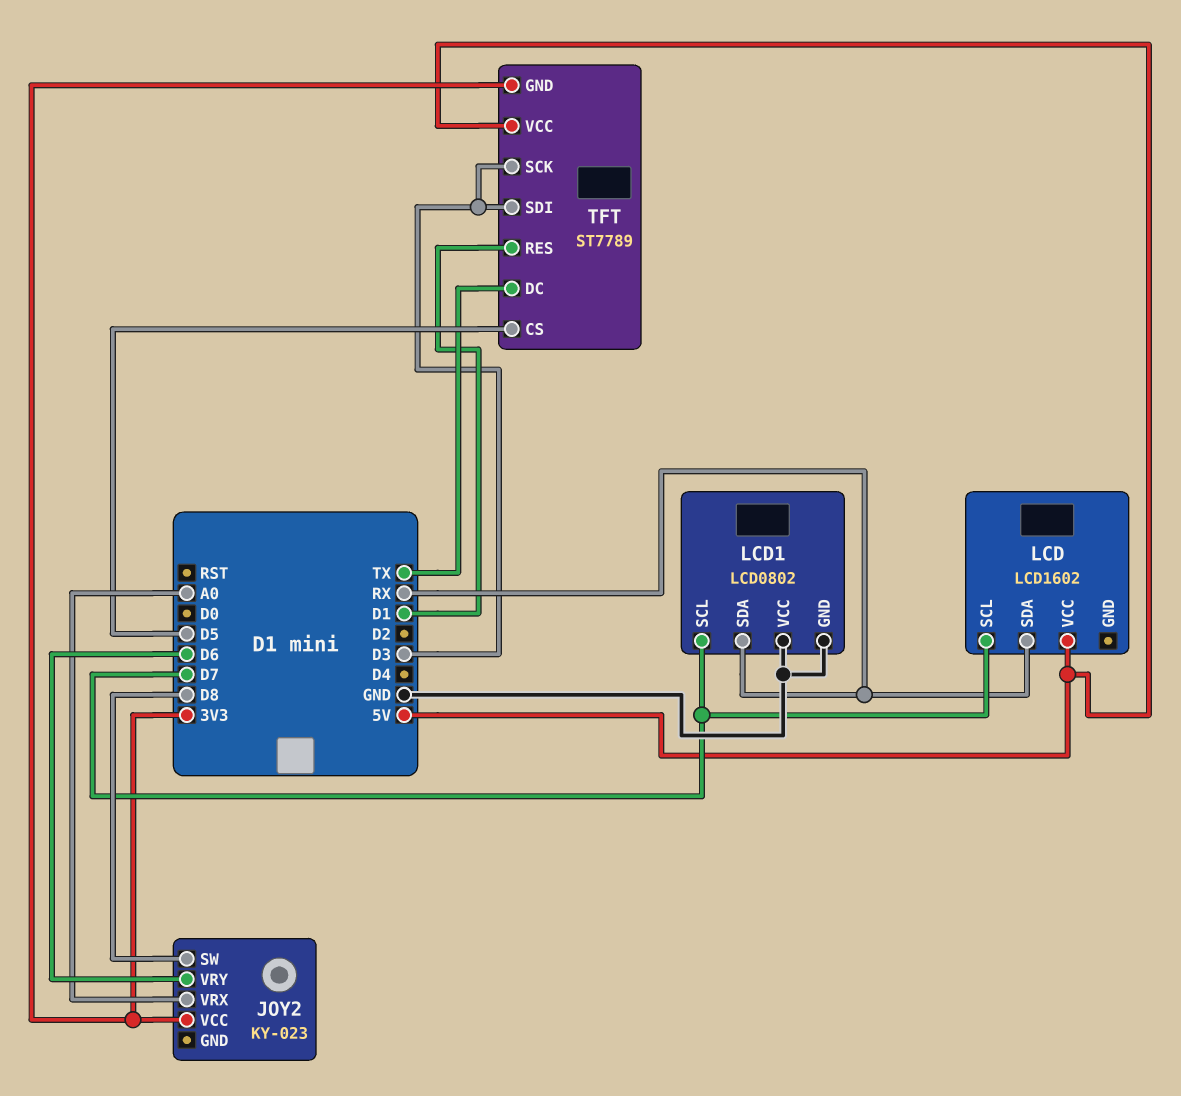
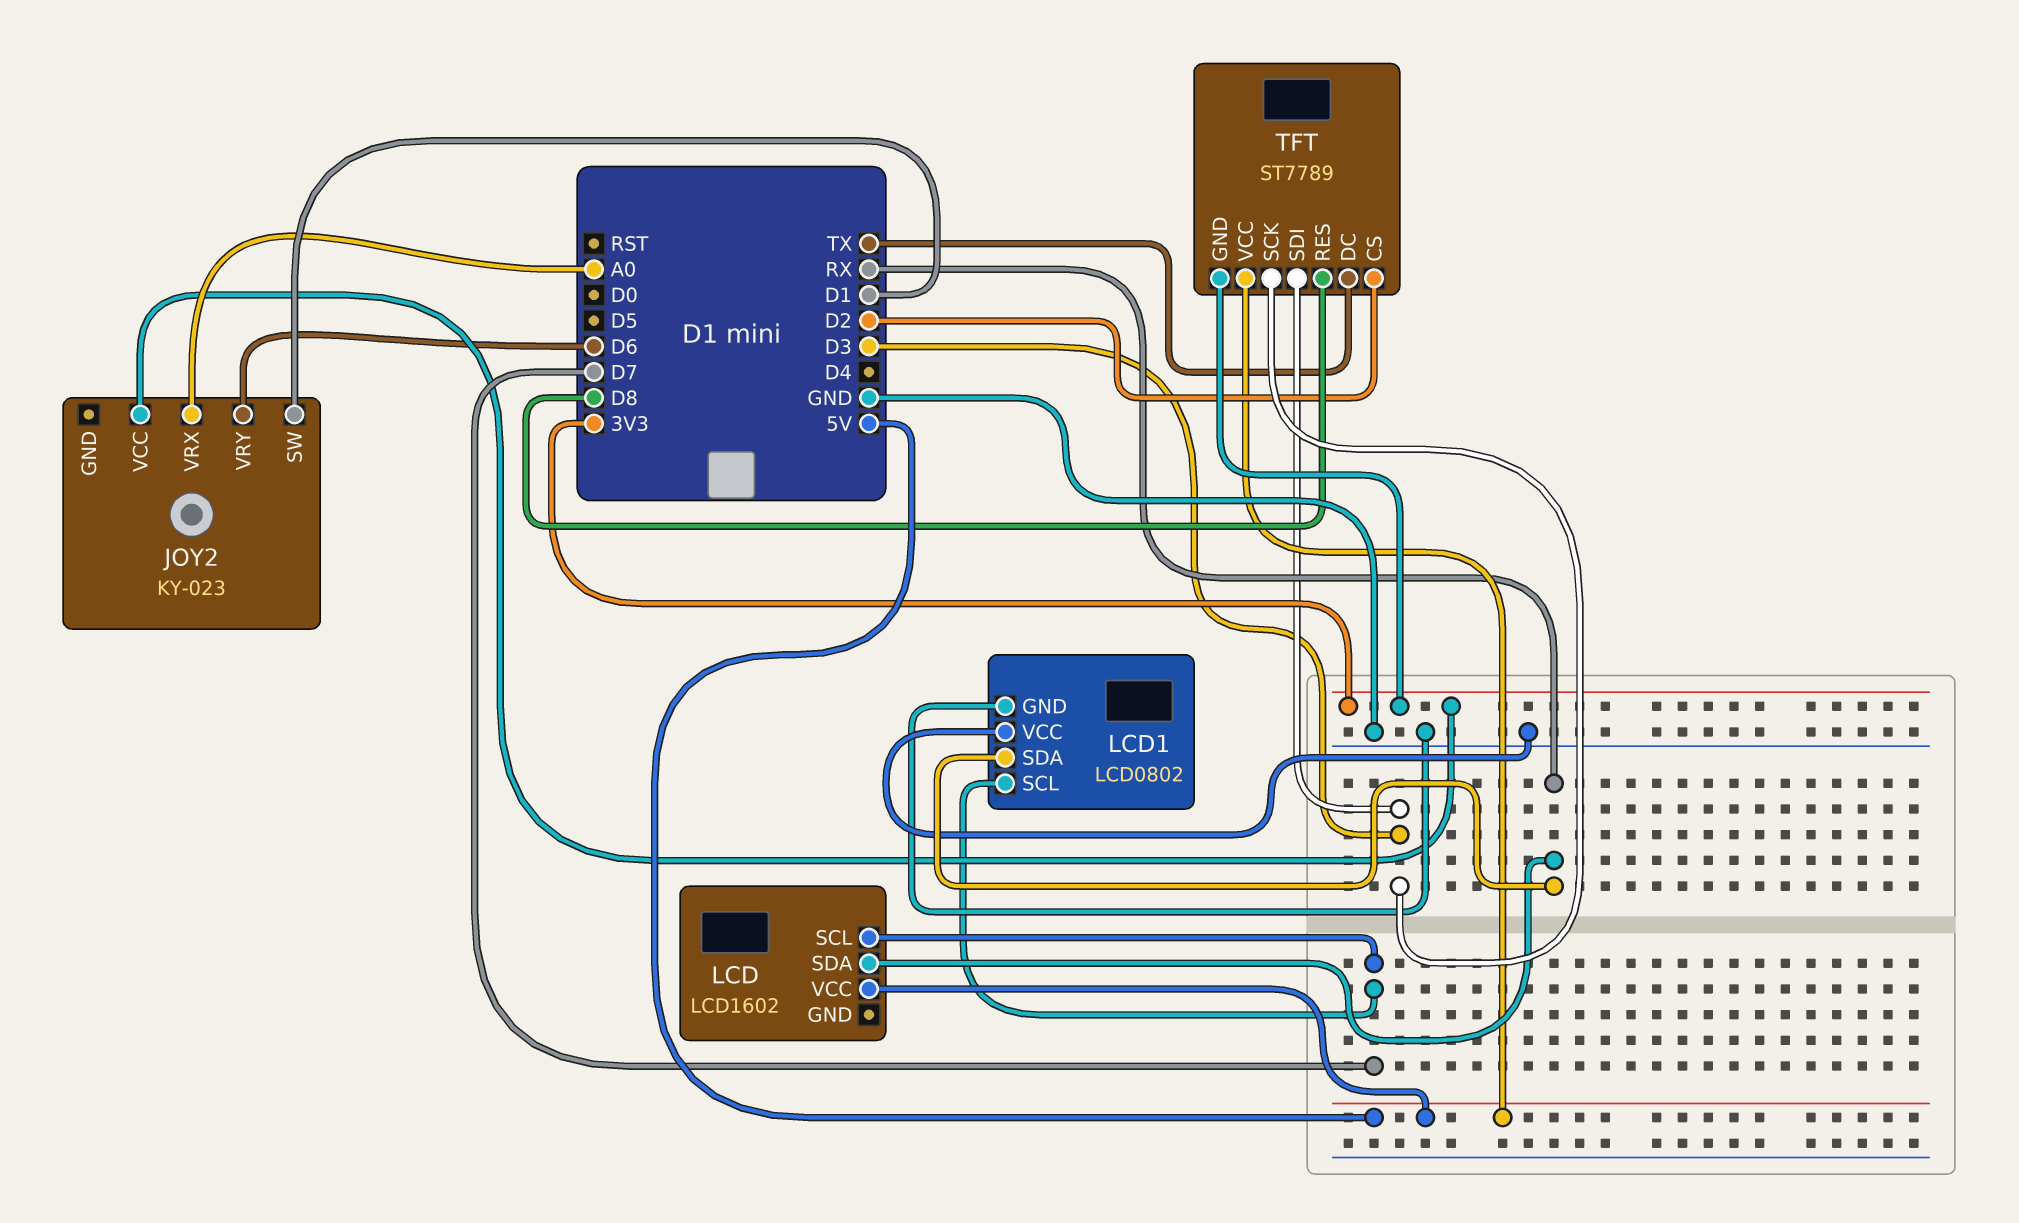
JOY2 pin SW: D8 -> D1
TFT pin CS: D5 -> D2
TFT pin RES: D1 -> D8

